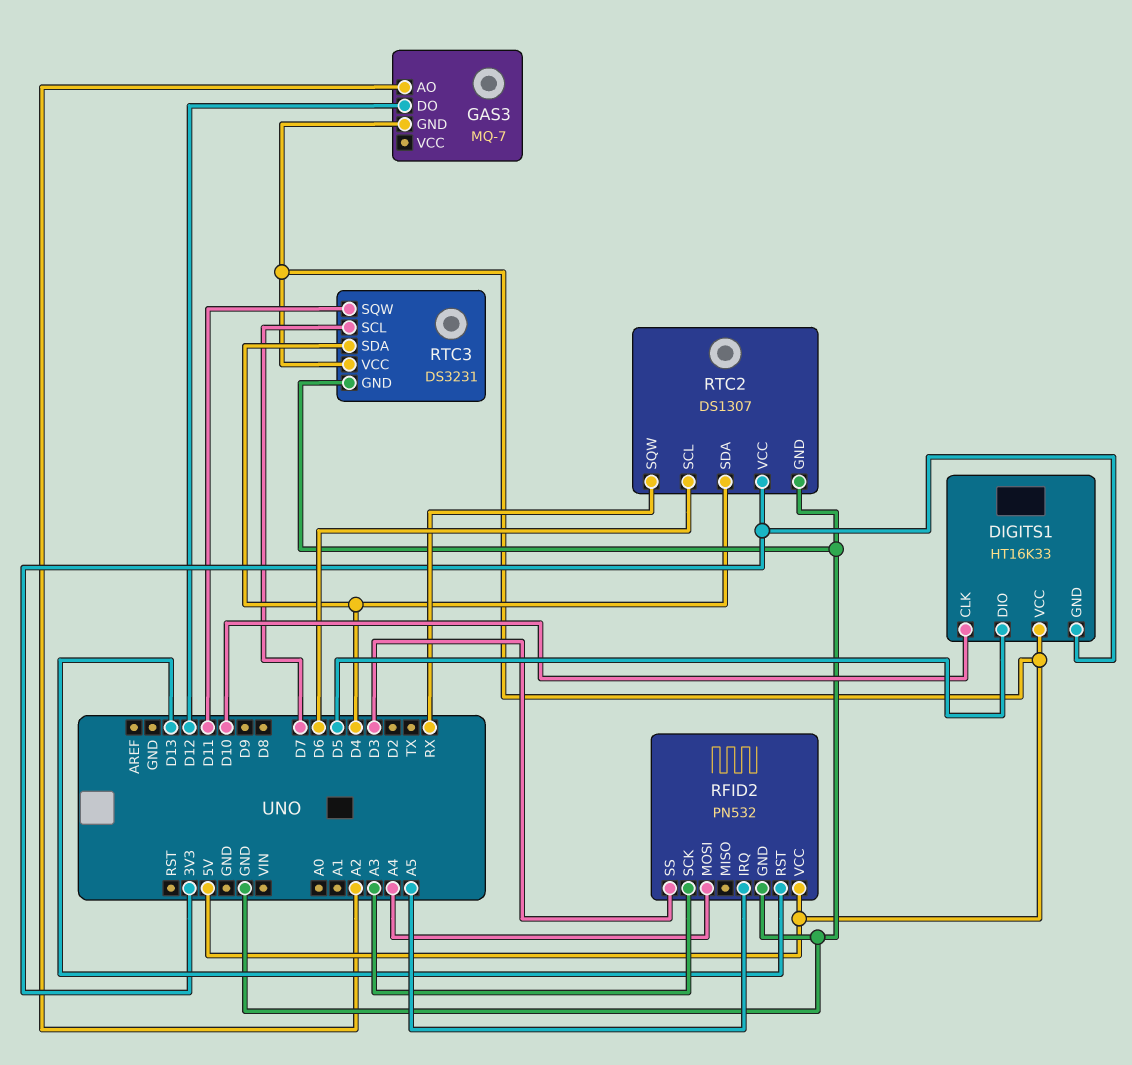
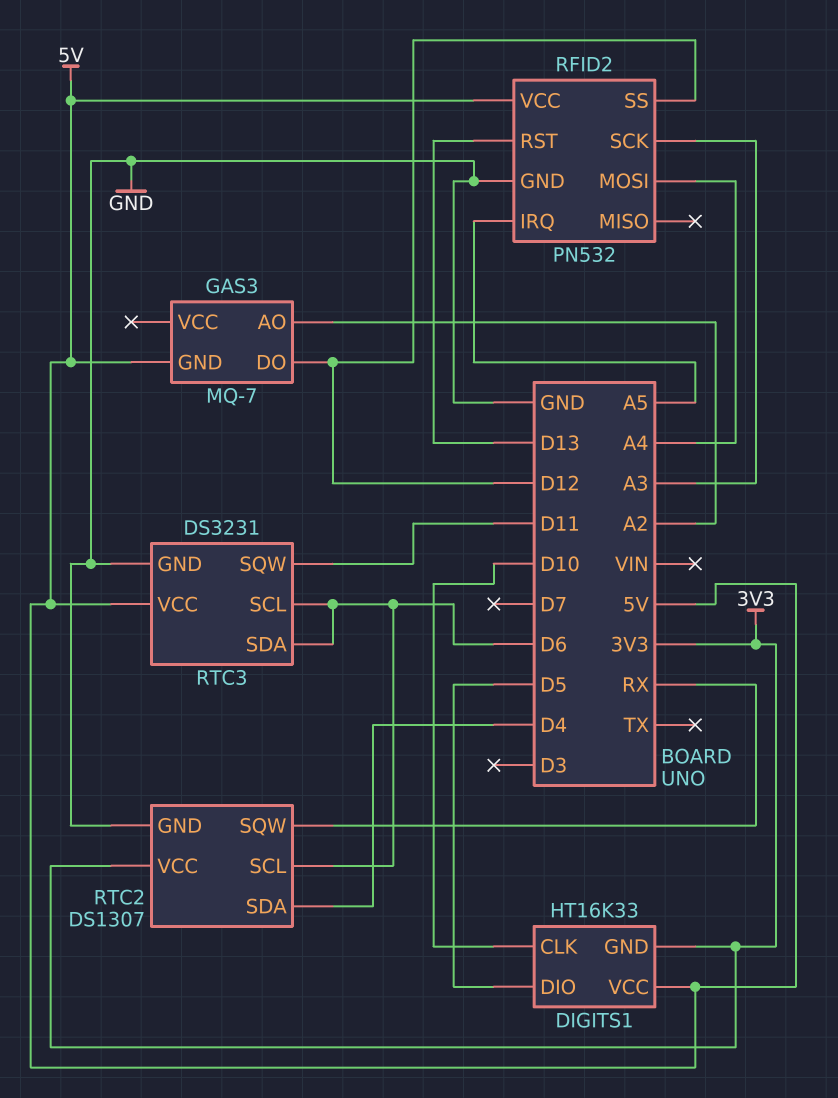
RFID2 pin SS: D3 -> D12
RTC3 pin SCL: D7 -> D6
RTC3 pin SDA: D4 -> D6

